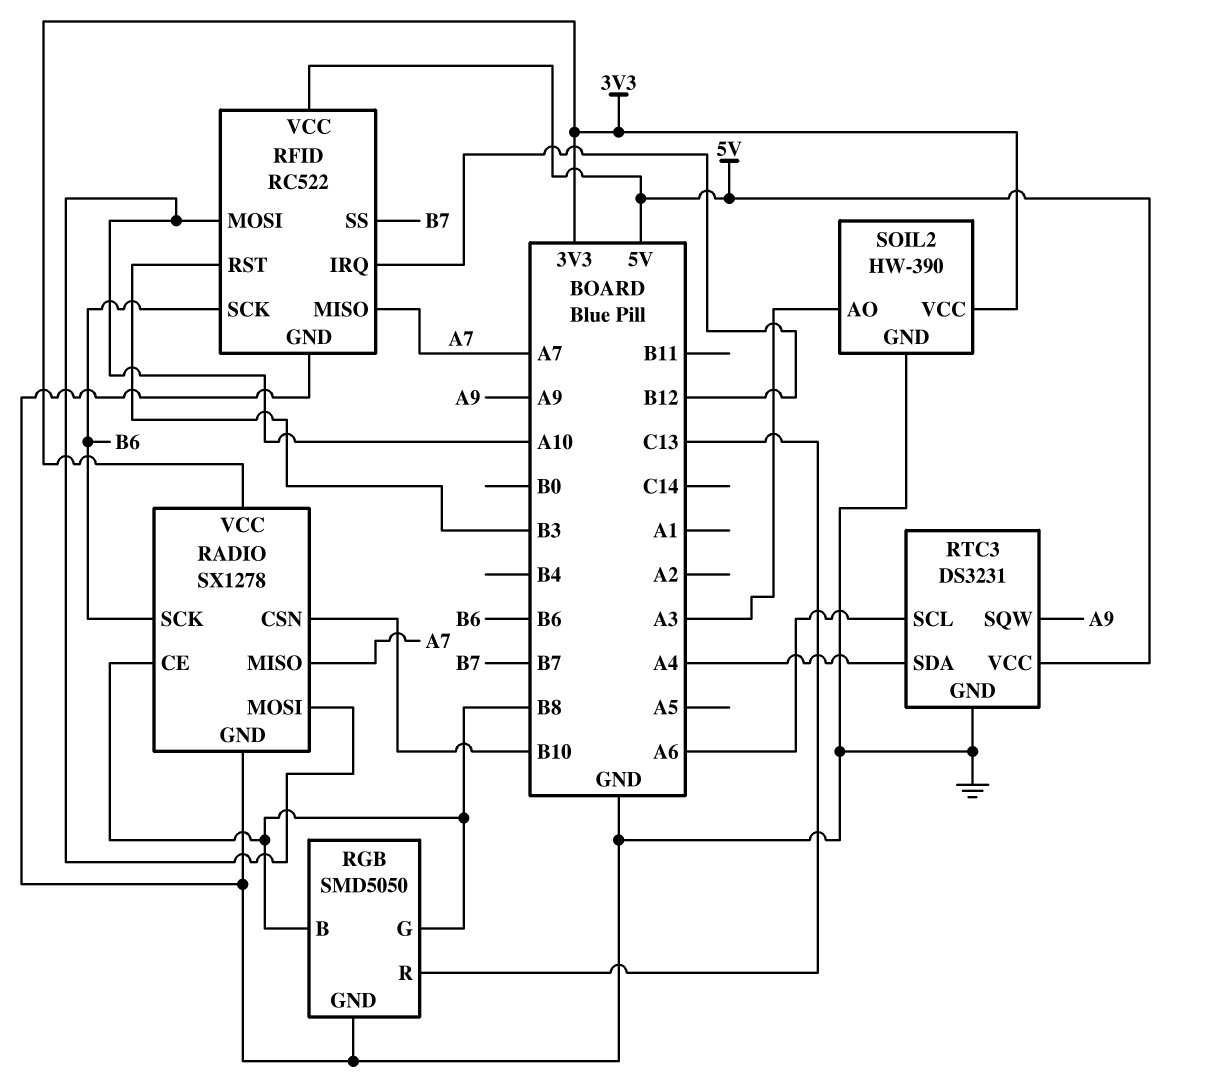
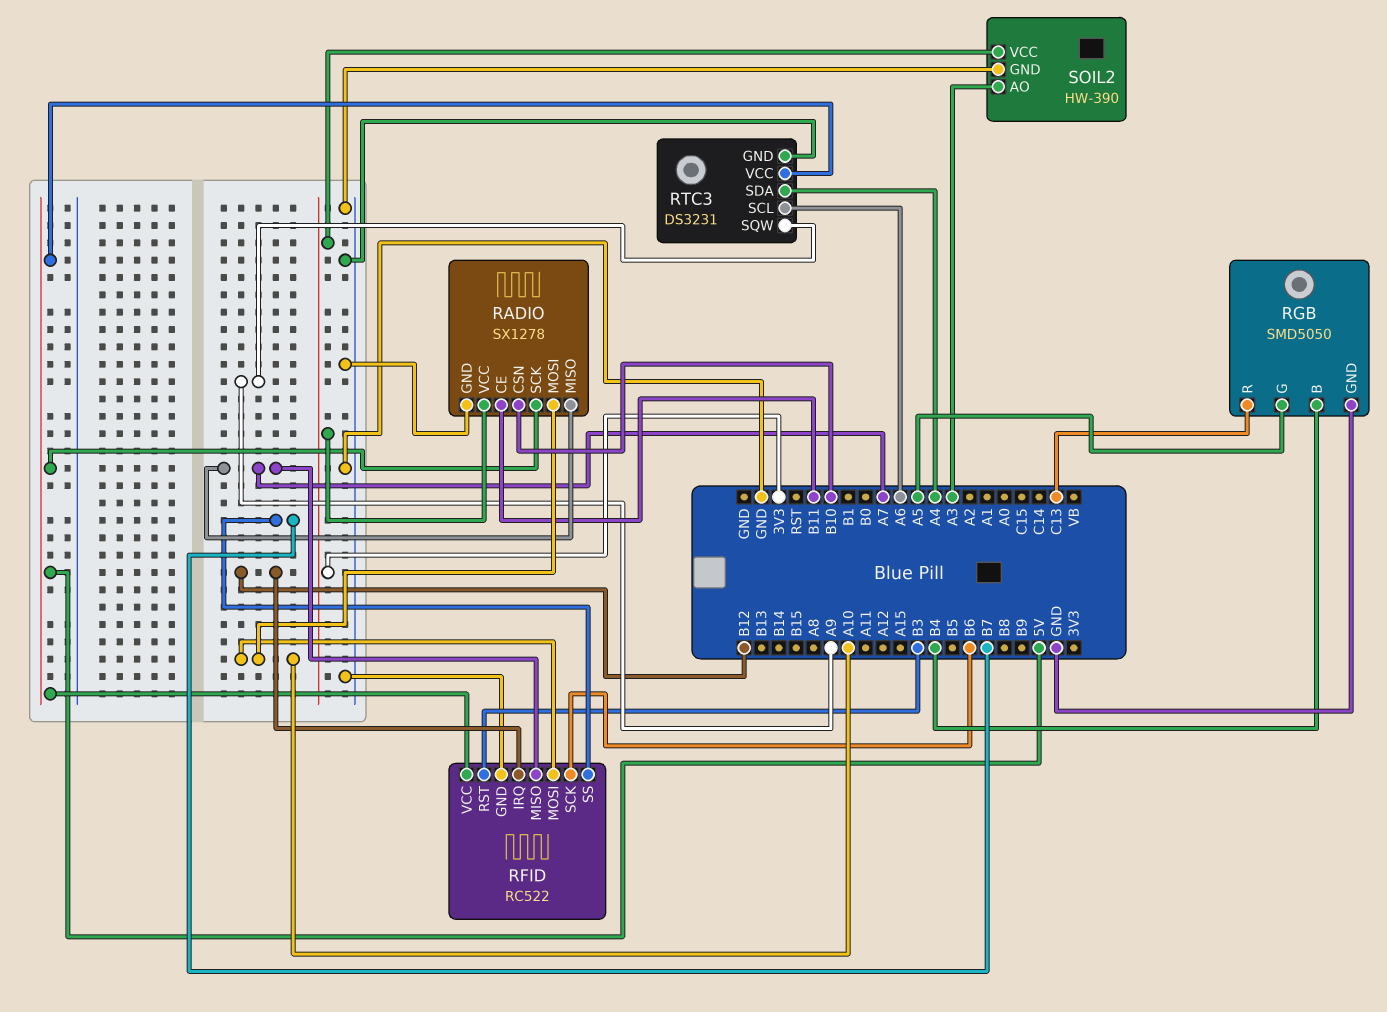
RADIO pin CE: B8 -> B11
RADIO pin SCK: B6 -> 5V
RGB pin B: B8 -> B4
RGB pin G: B8 -> A5

